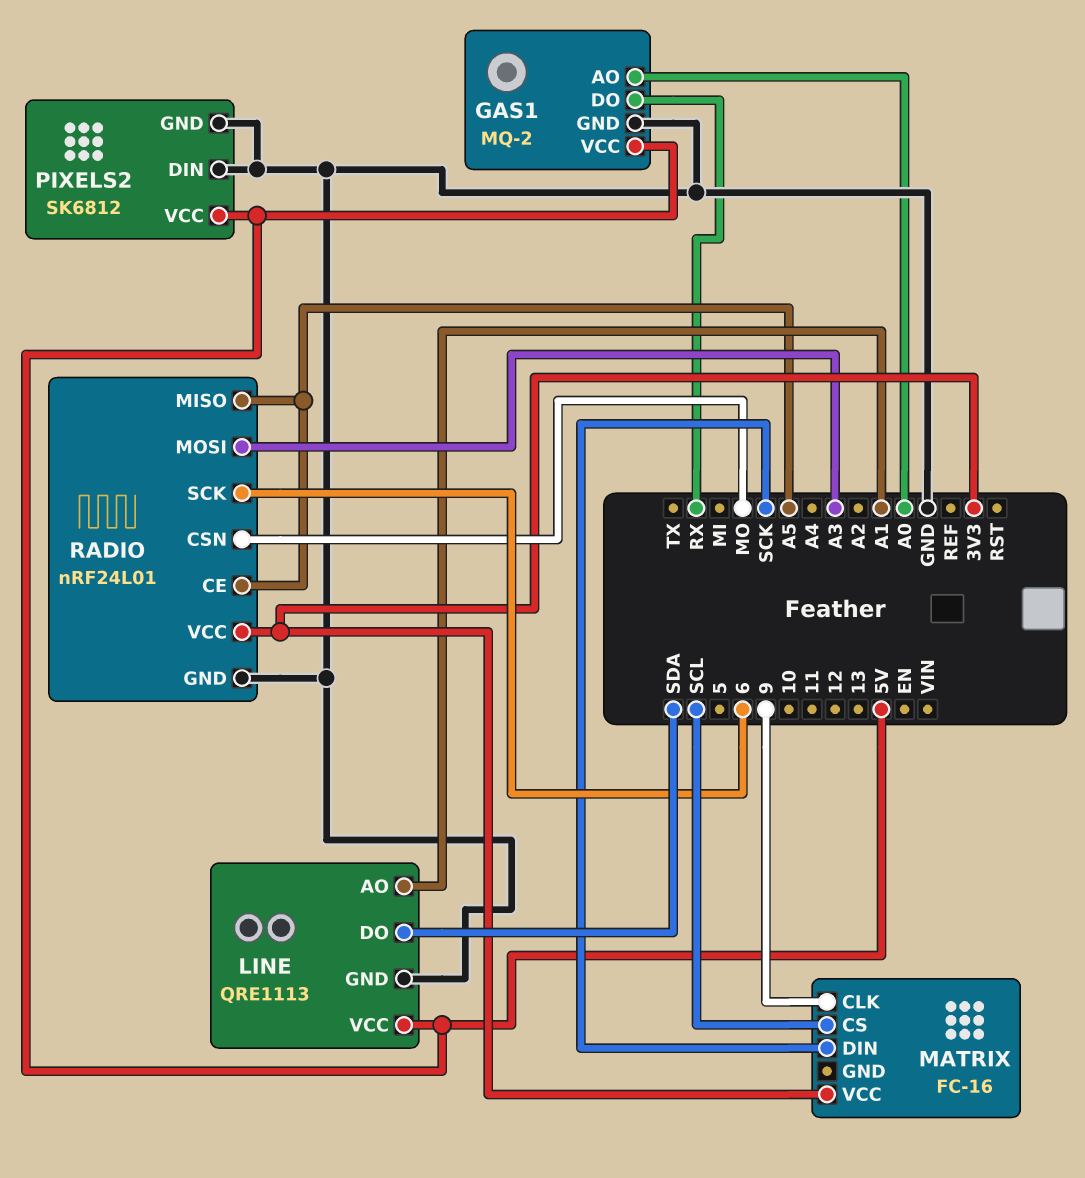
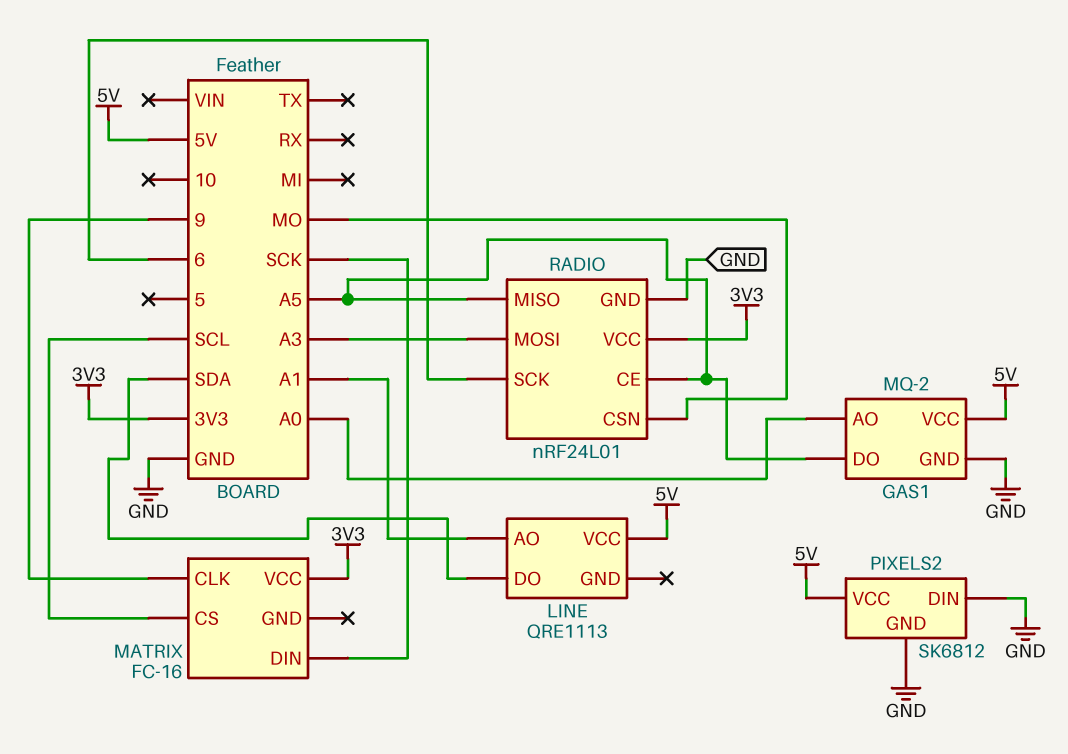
GAS1 pin DO: RX -> A5
LINE pin GND: GND -> none

